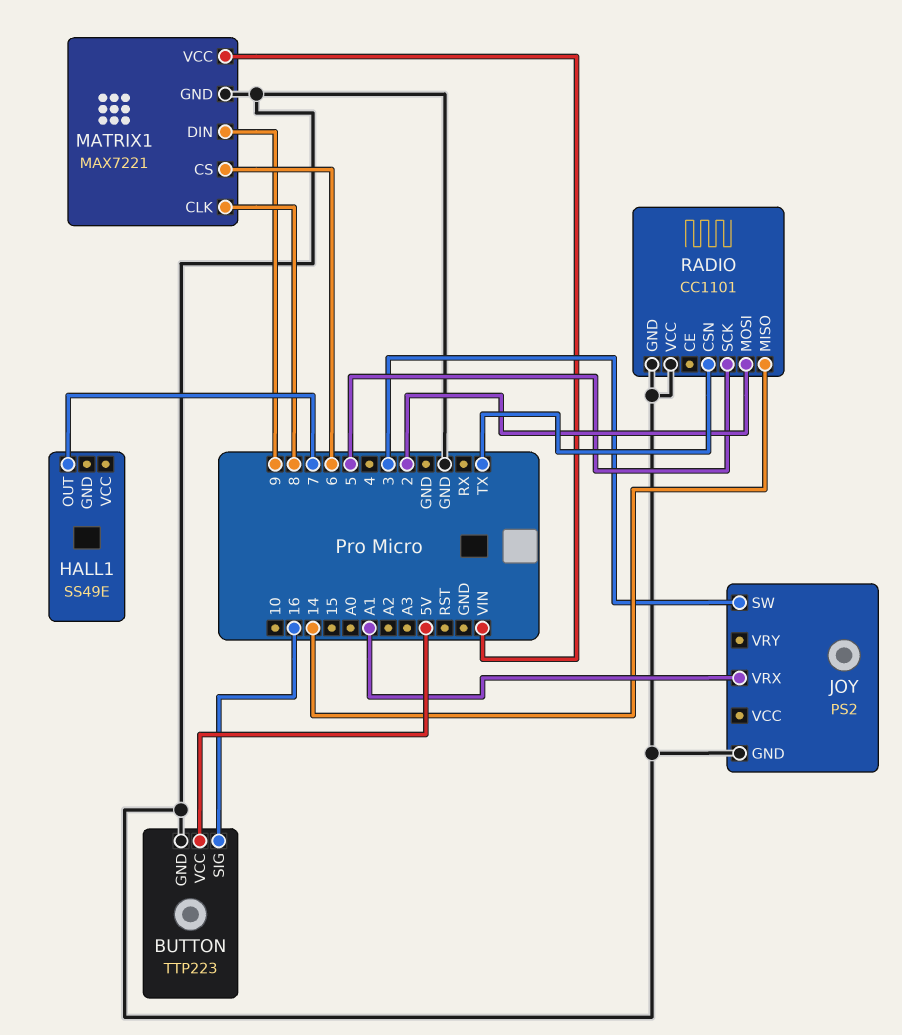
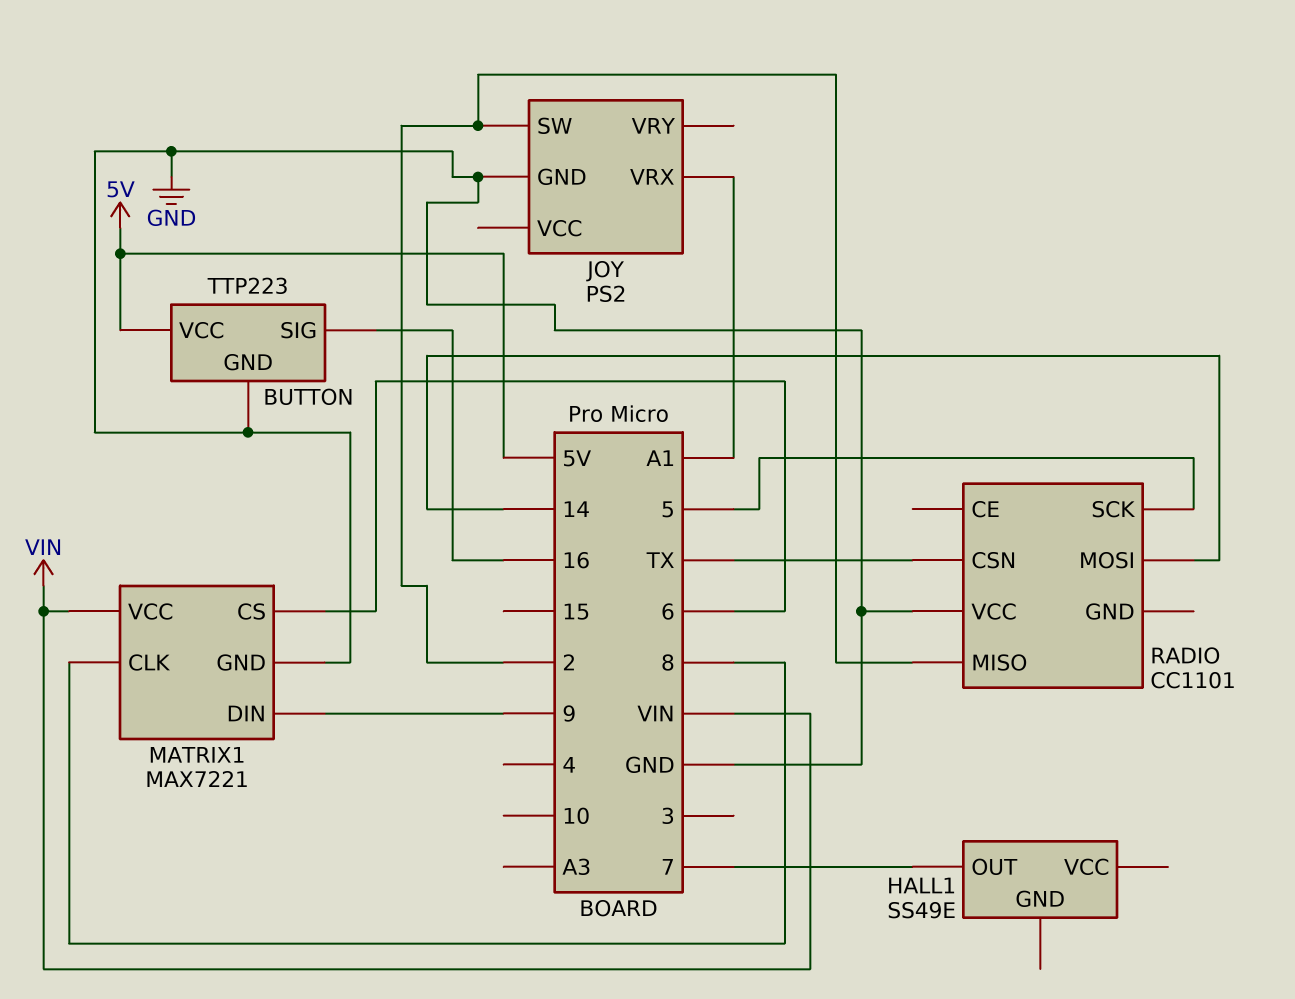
JOY pin SW: 3 -> 2
RADIO pin GND: GND -> none
RADIO pin MISO: 14 -> 2
RADIO pin MOSI: 2 -> 14

